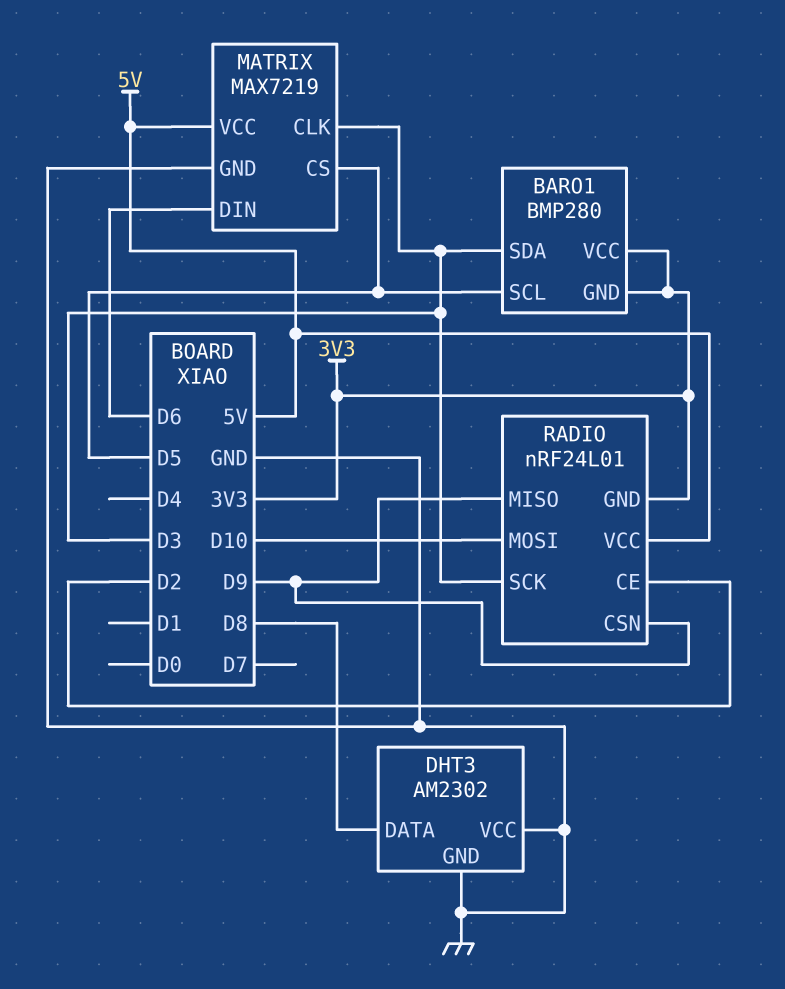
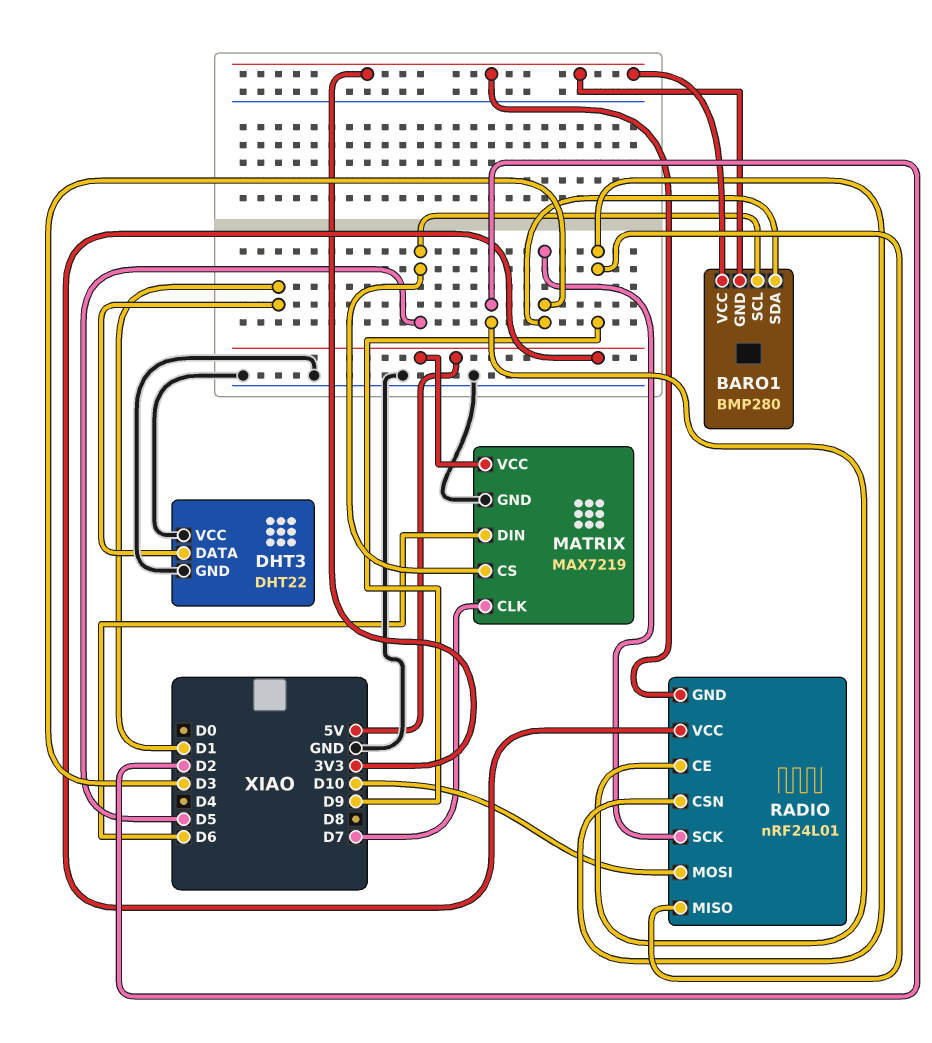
DHT3: AM2302 -> DHT22
DHT3 pin DATA: D8 -> D1
MATRIX pin CLK: D3 -> D7

